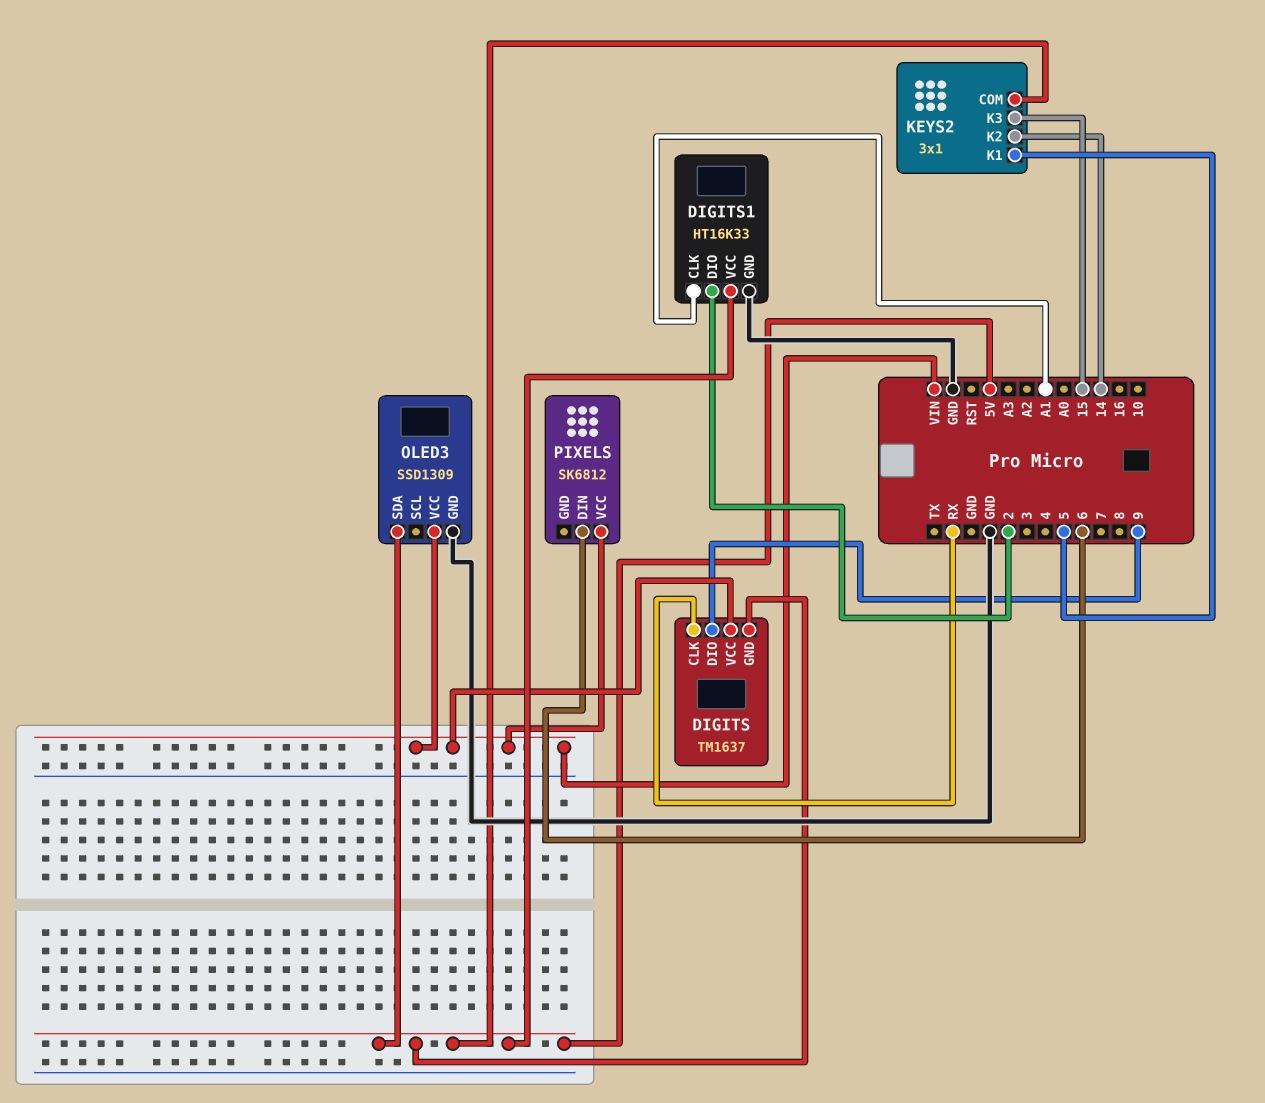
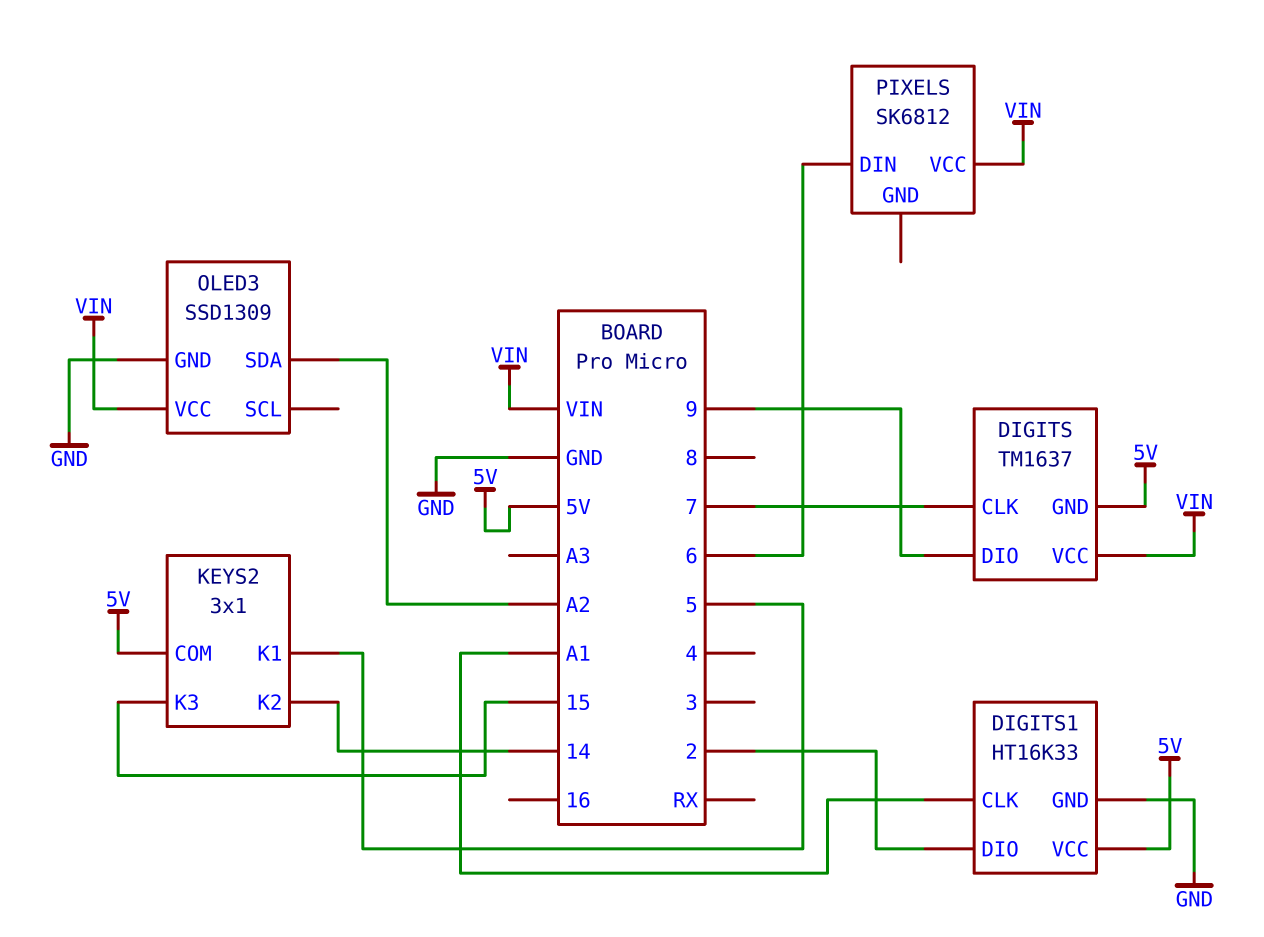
DIGITS pin CLK: RX -> 7
OLED3 pin SDA: 5V -> A2

